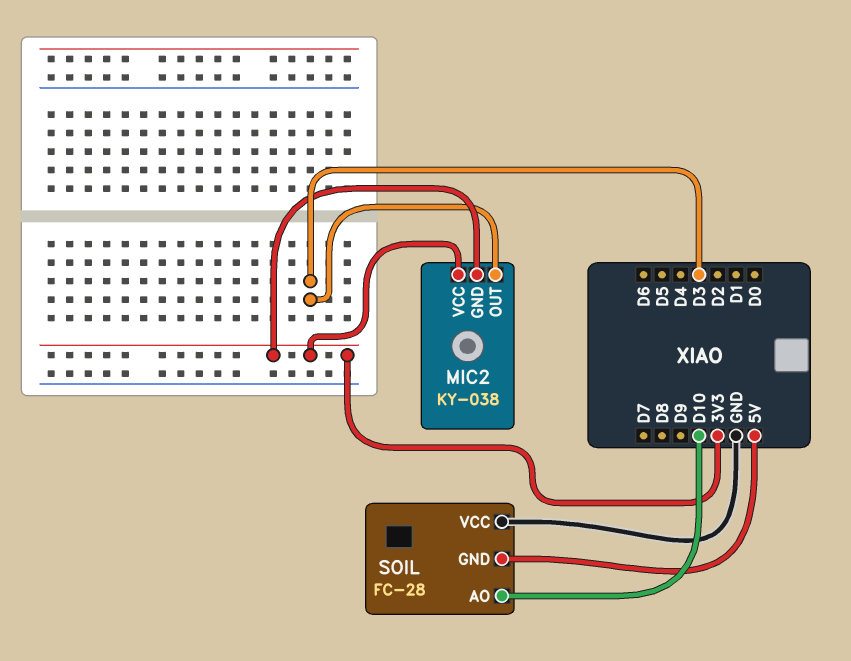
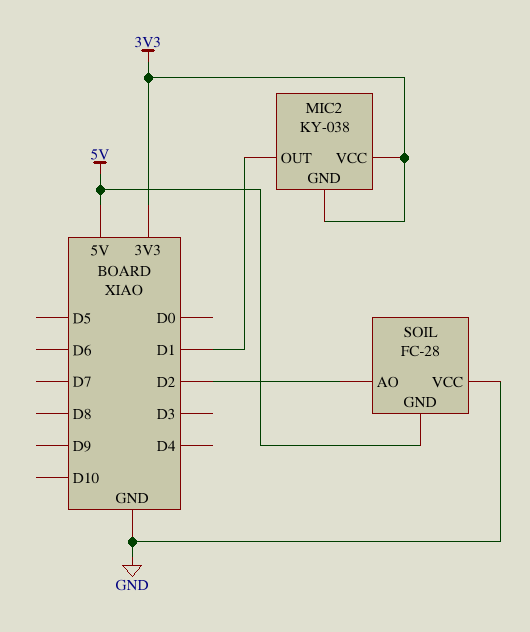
MIC2 pin OUT: D3 -> D1
SOIL pin AO: D10 -> D2

